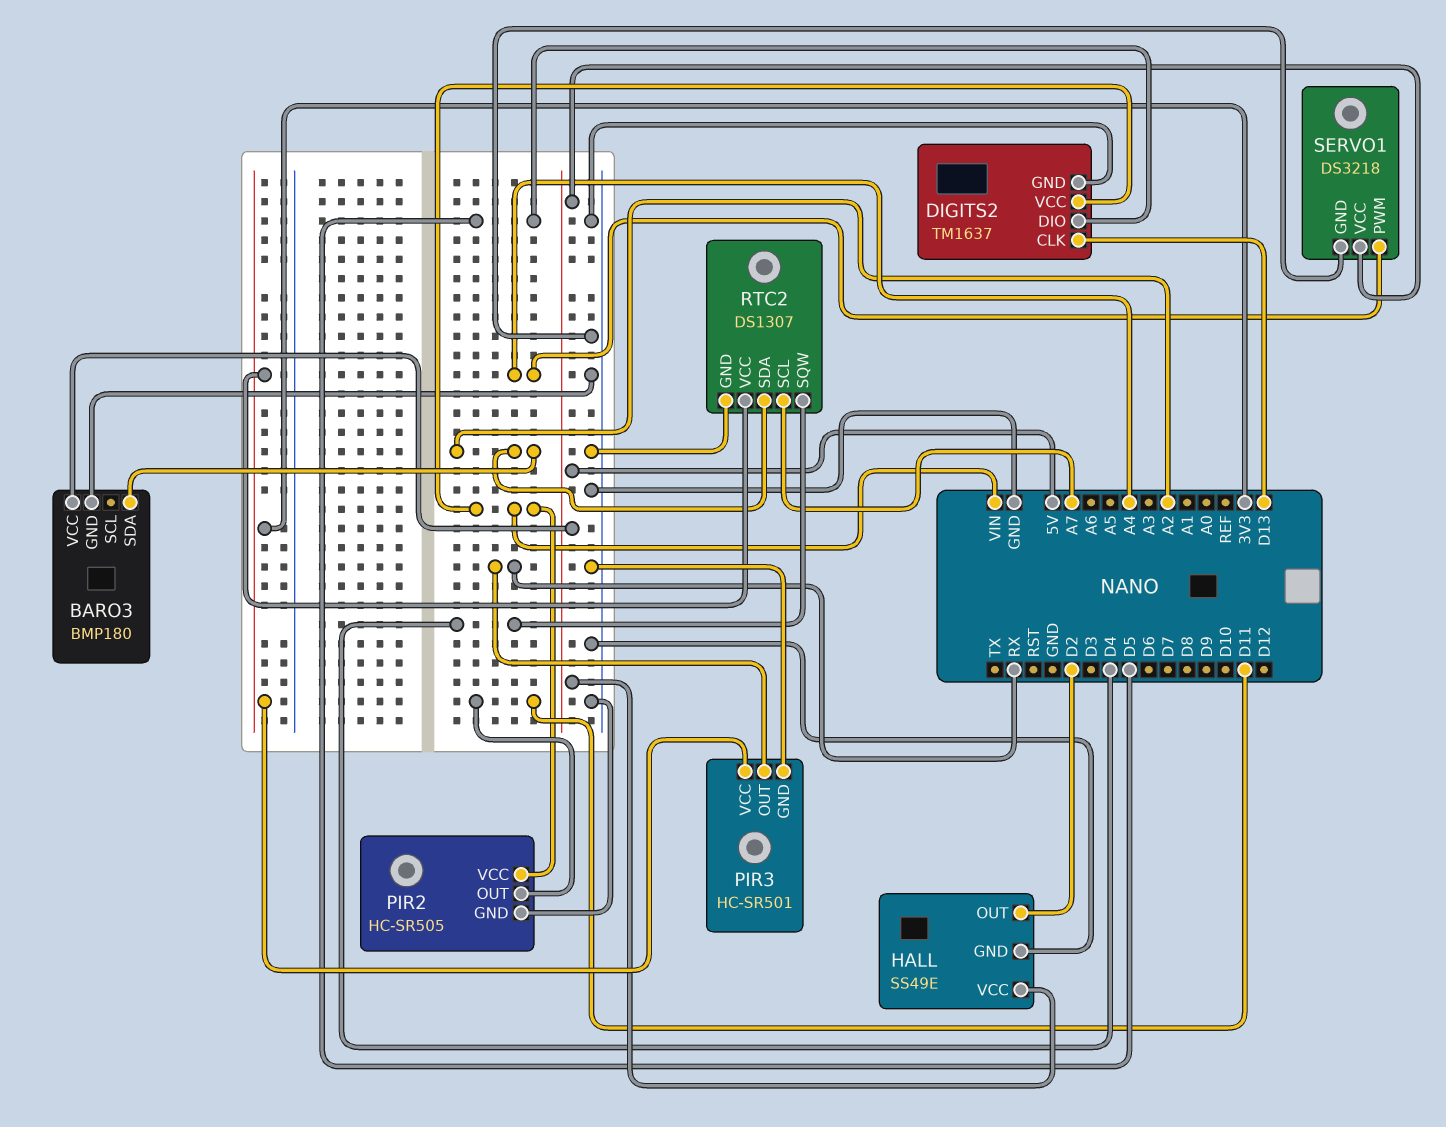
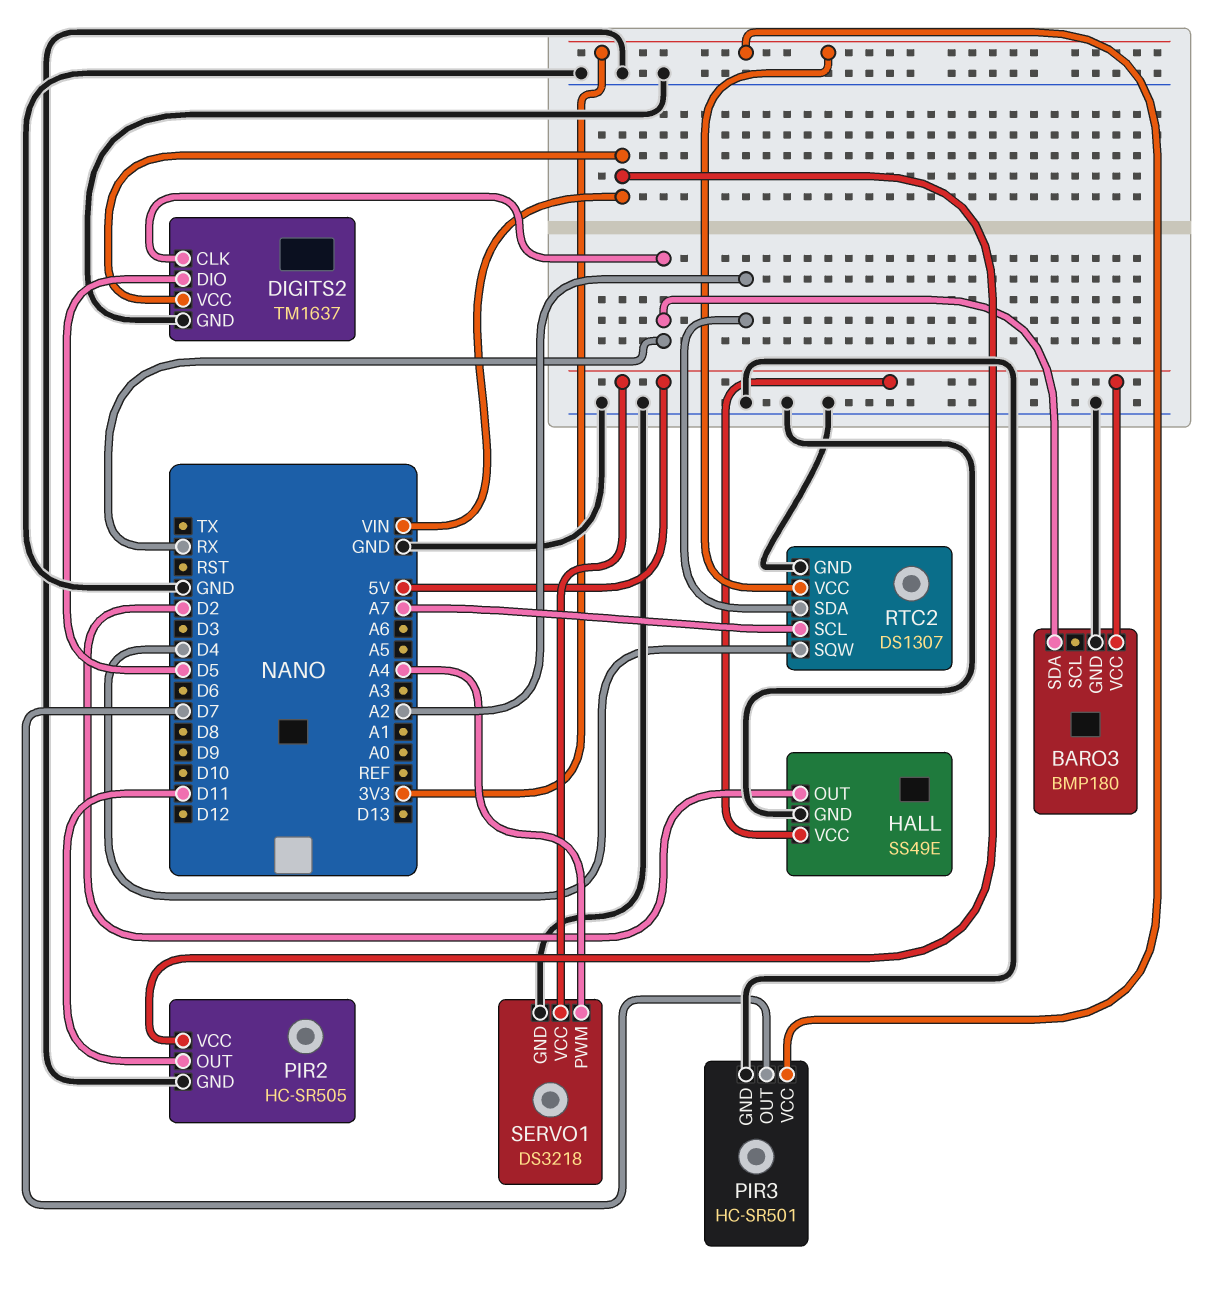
BARO3 pin SDA: A2 -> RX
DIGITS2 pin CLK: D13 -> RX
PIR3 pin OUT: RX -> D7

